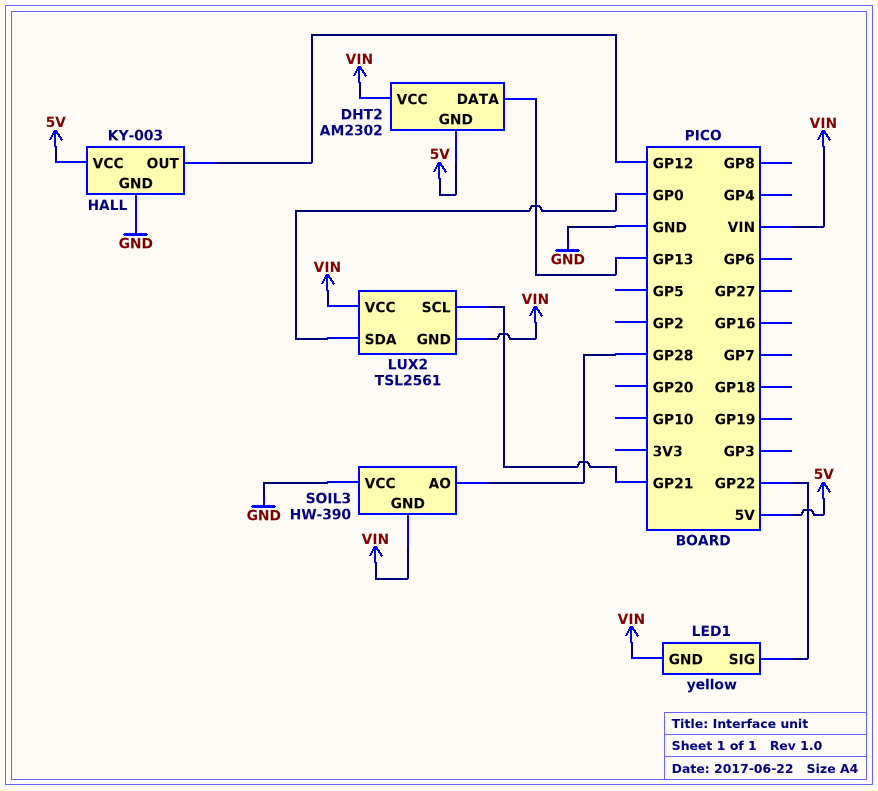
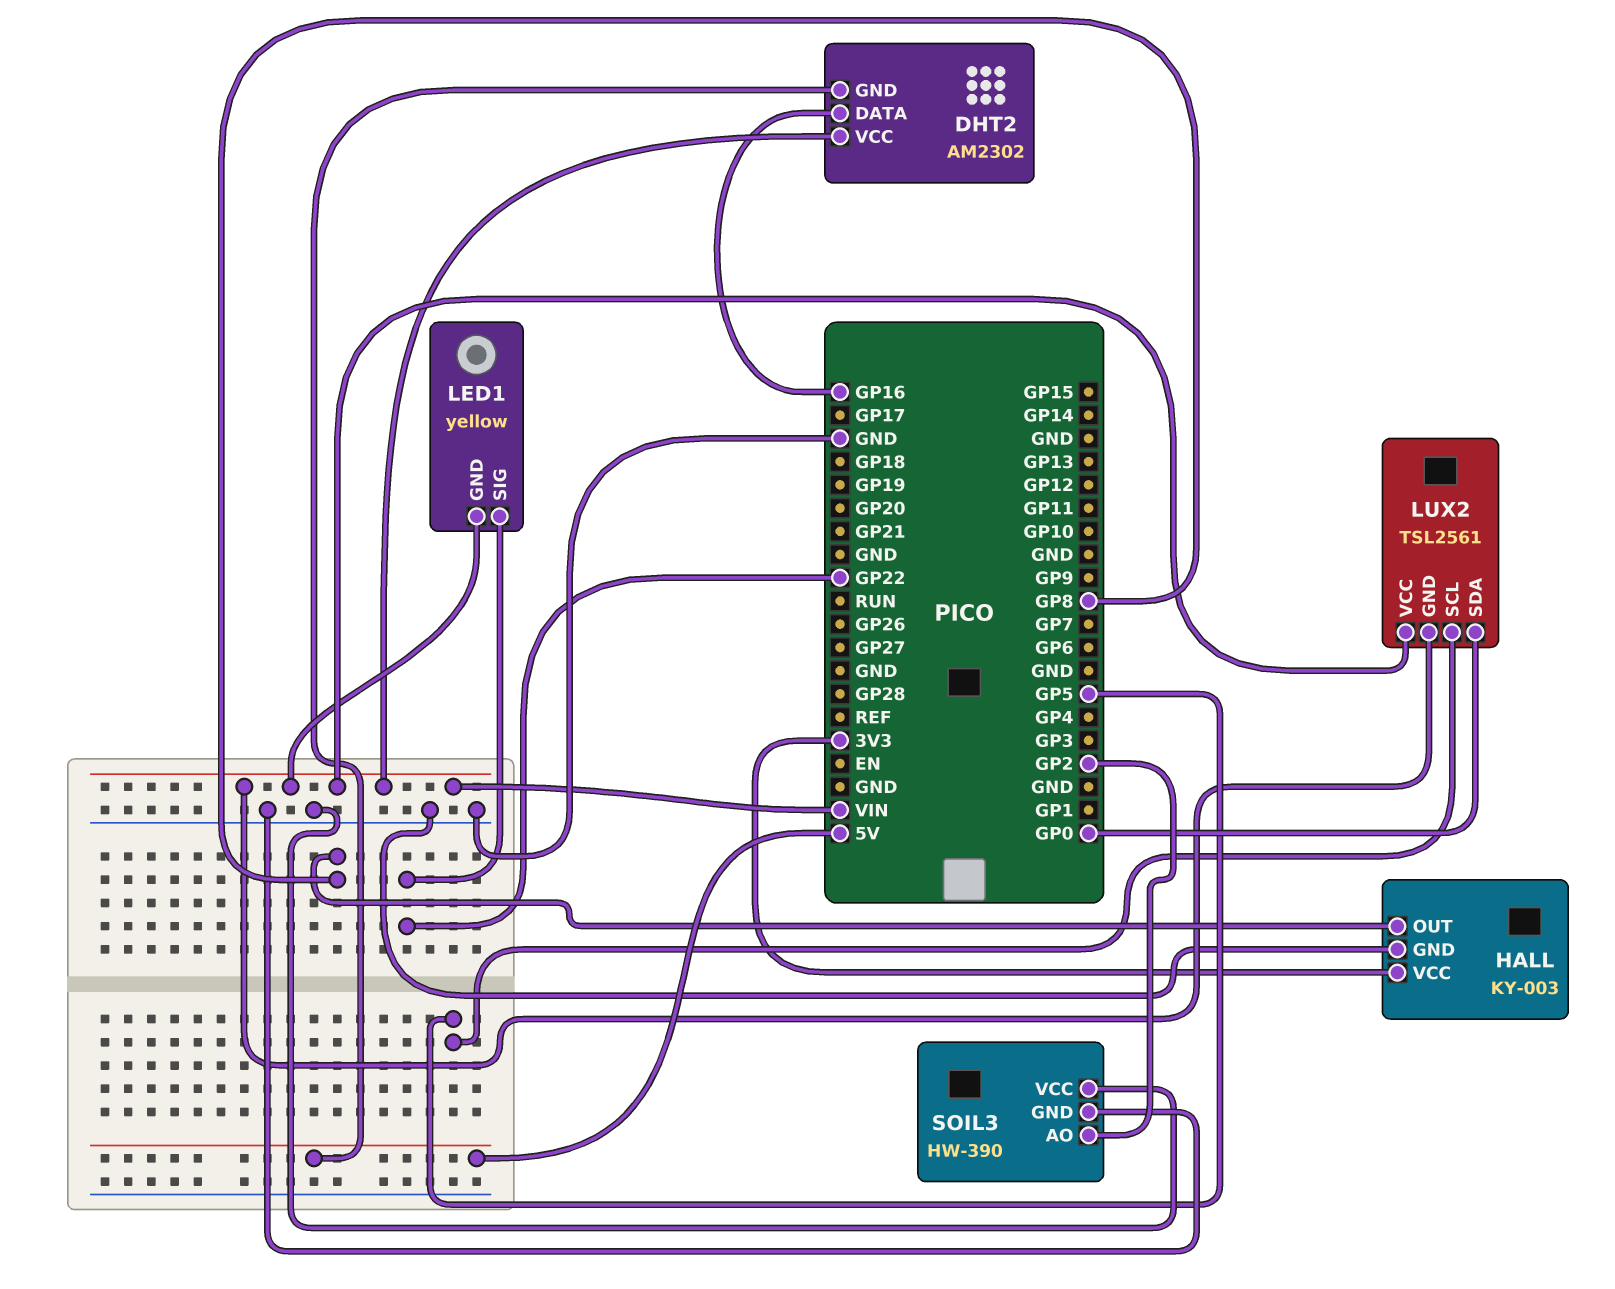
DHT2 pin DATA: GP13 -> GP16
HALL pin OUT: GP12 -> GP8
HALL pin VCC: 5V -> 3V3
LUX2 pin SCL: GP21 -> GP5
SOIL3 pin AO: GP28 -> GP2
SOIL3 pin GND: VIN -> GND

